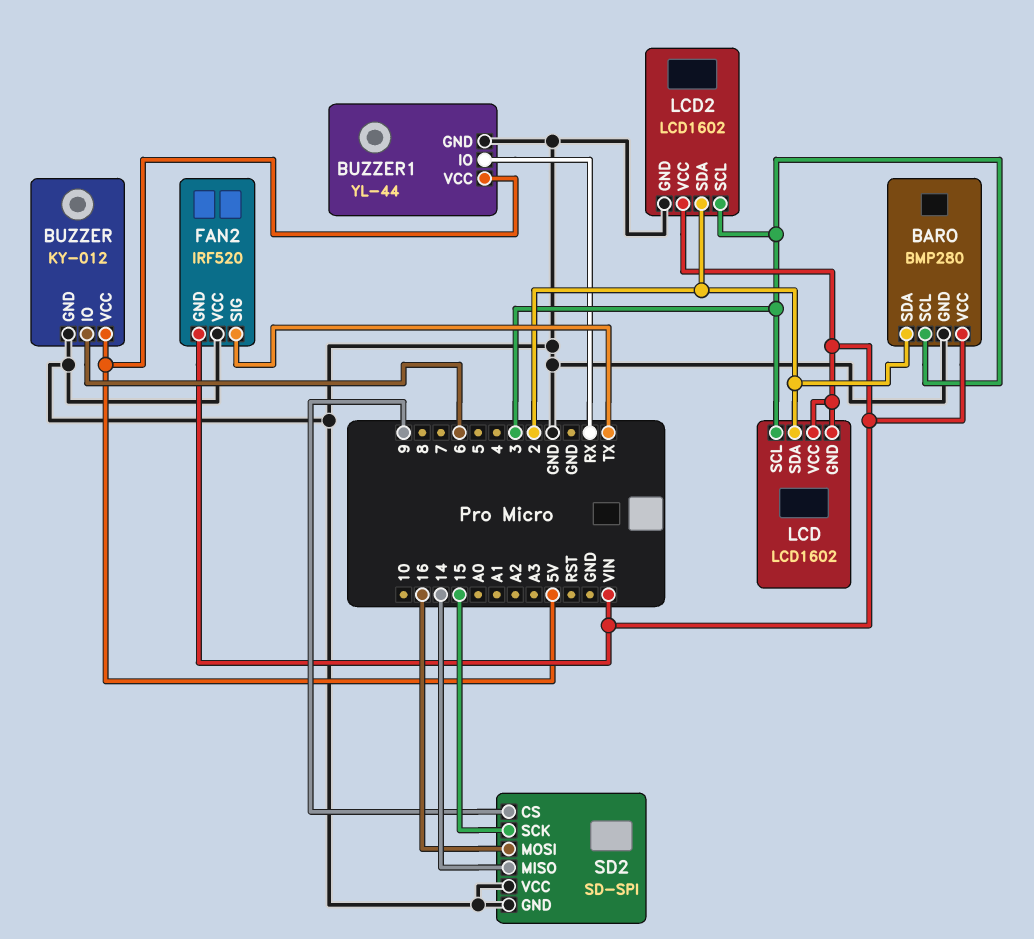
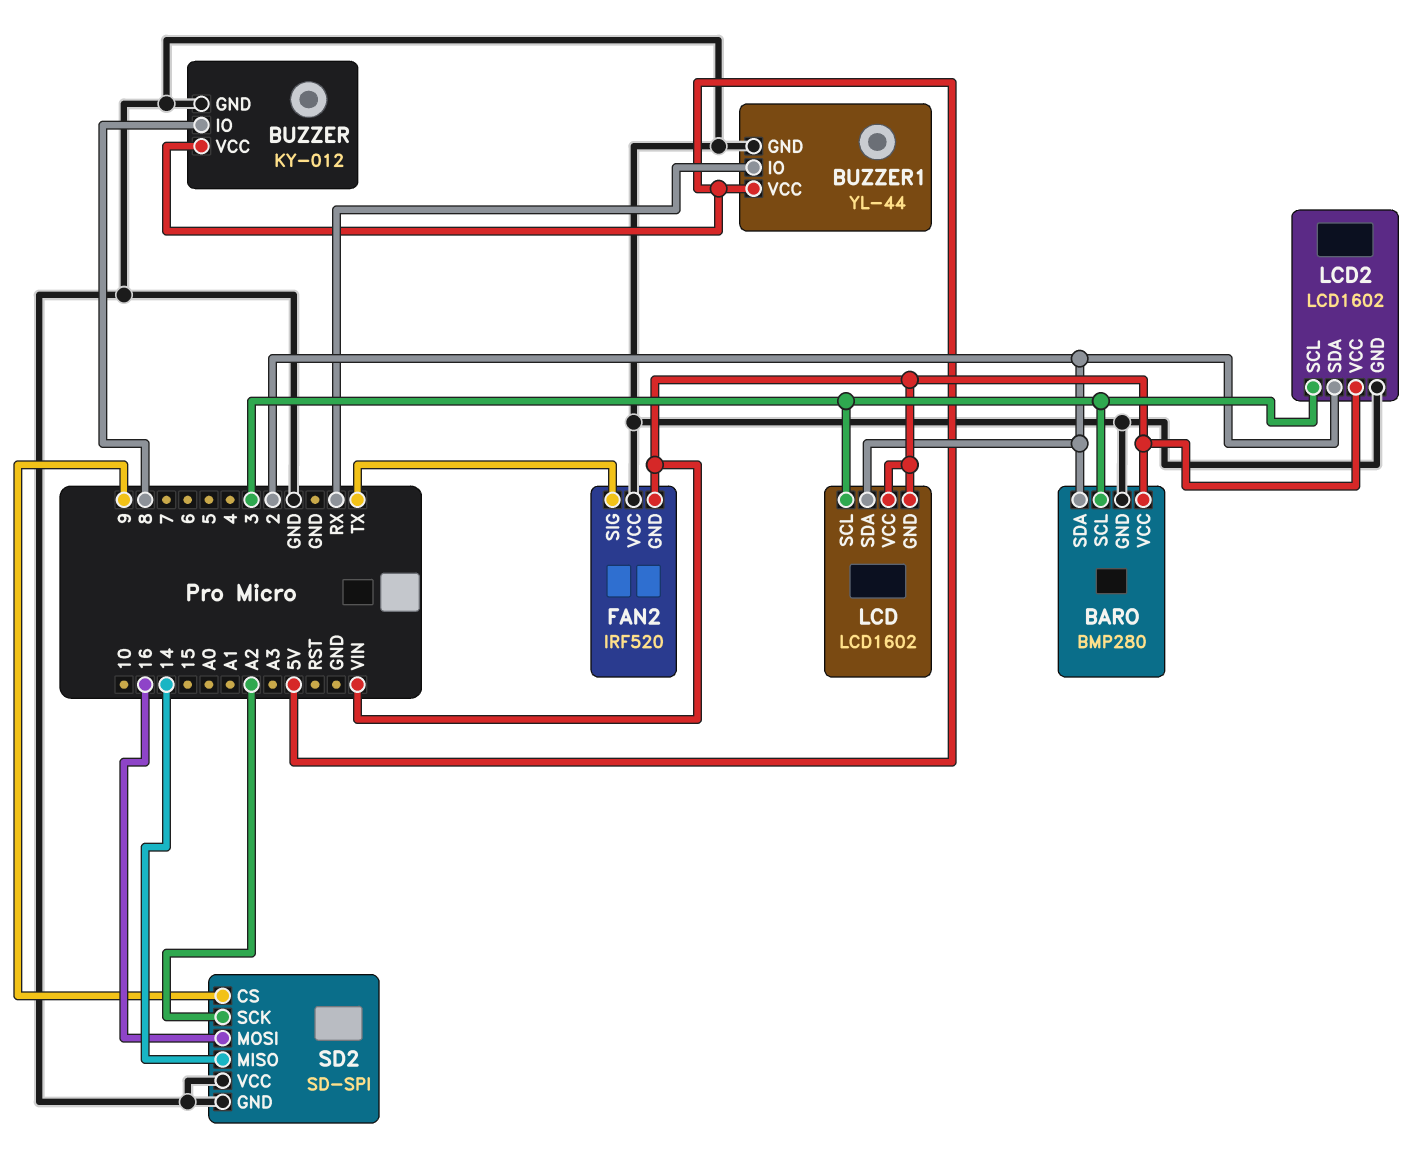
BUZZER pin IO: 6 -> 8
SD2 pin SCK: 15 -> A2

